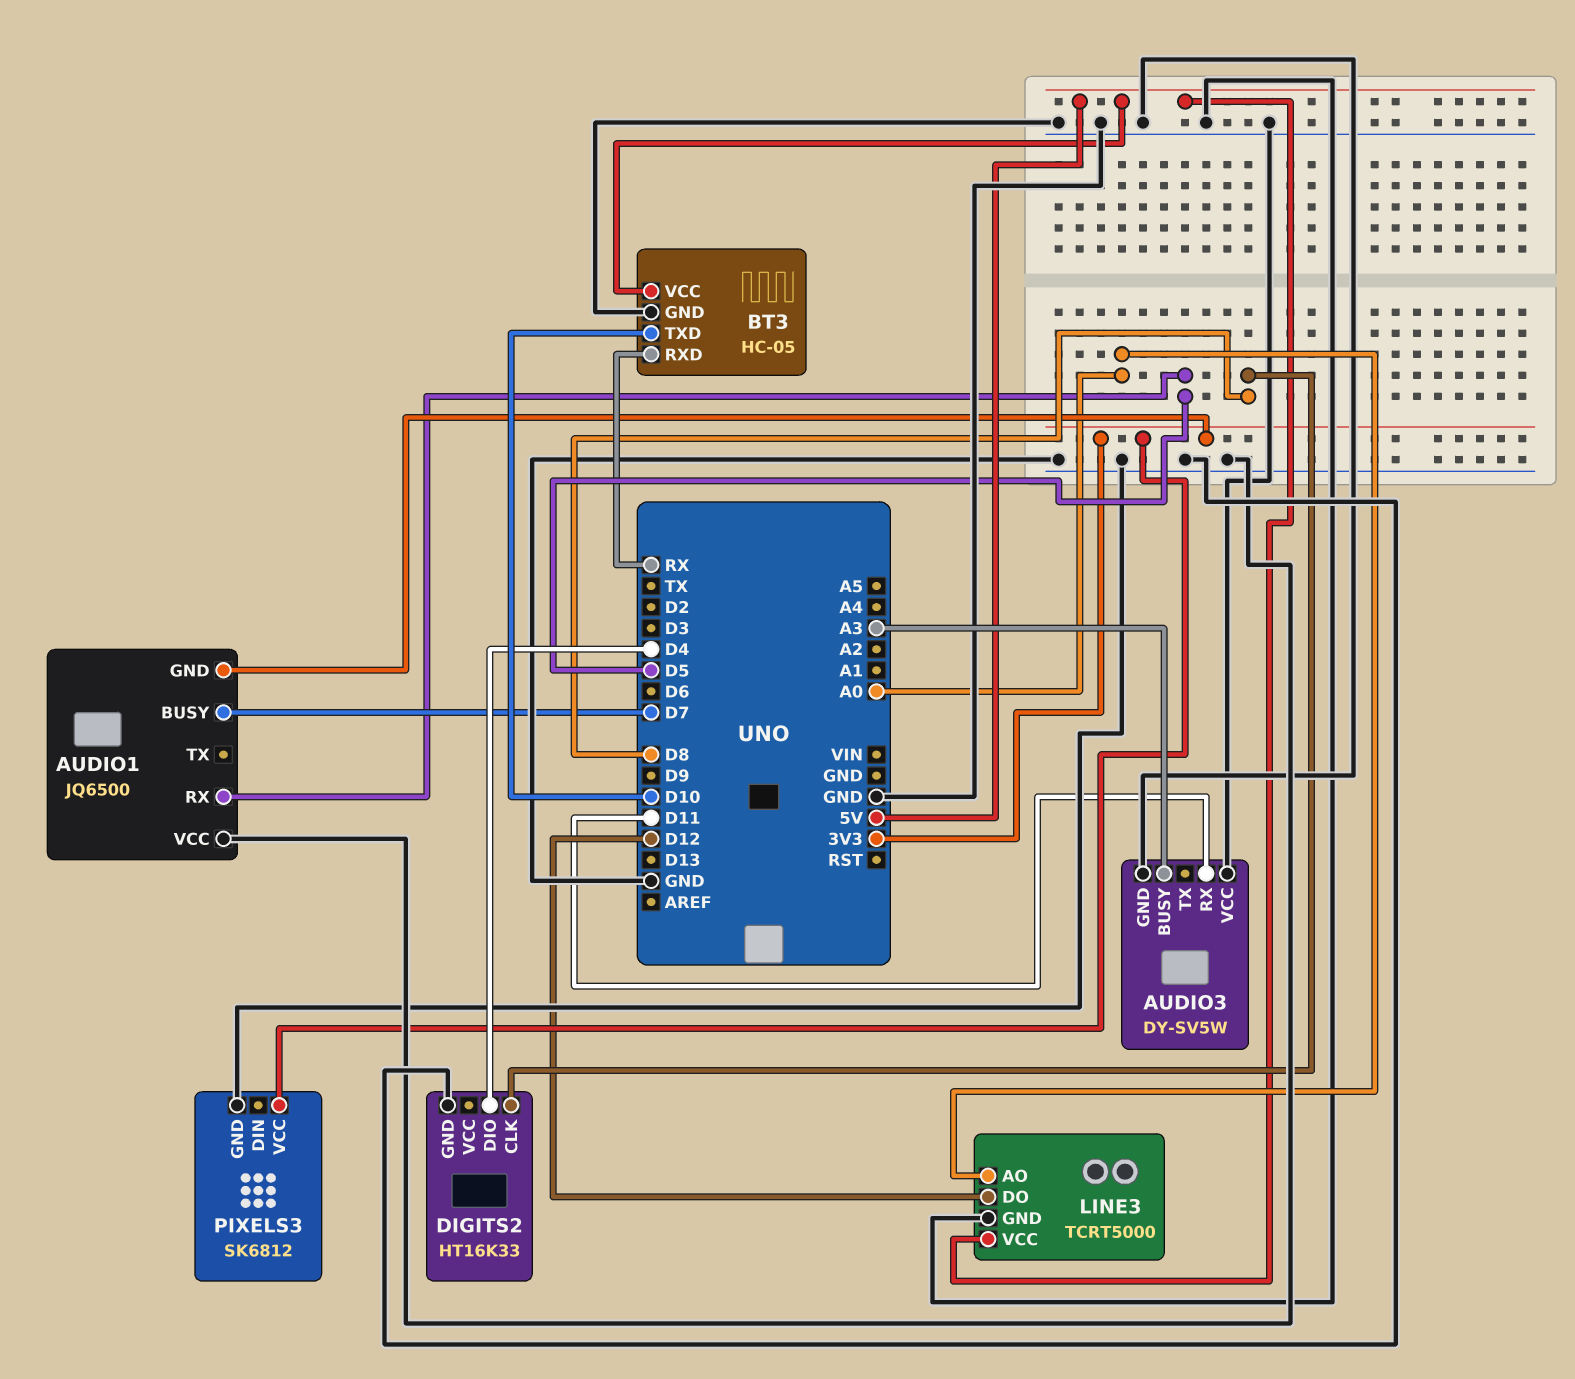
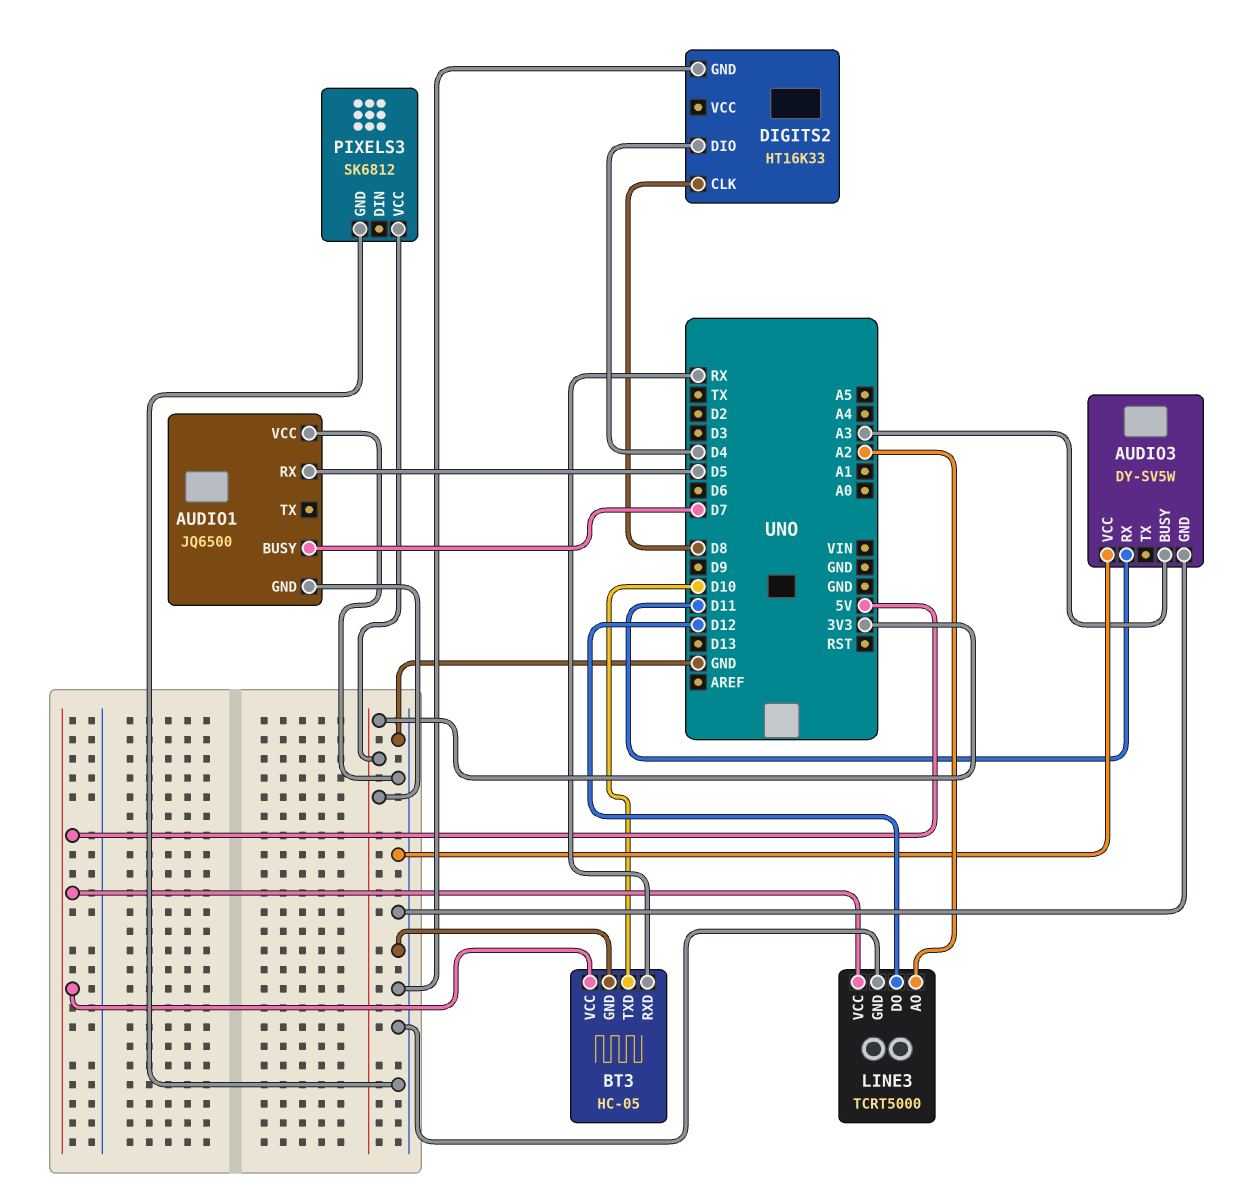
LINE3 pin AO: A0 -> A2

